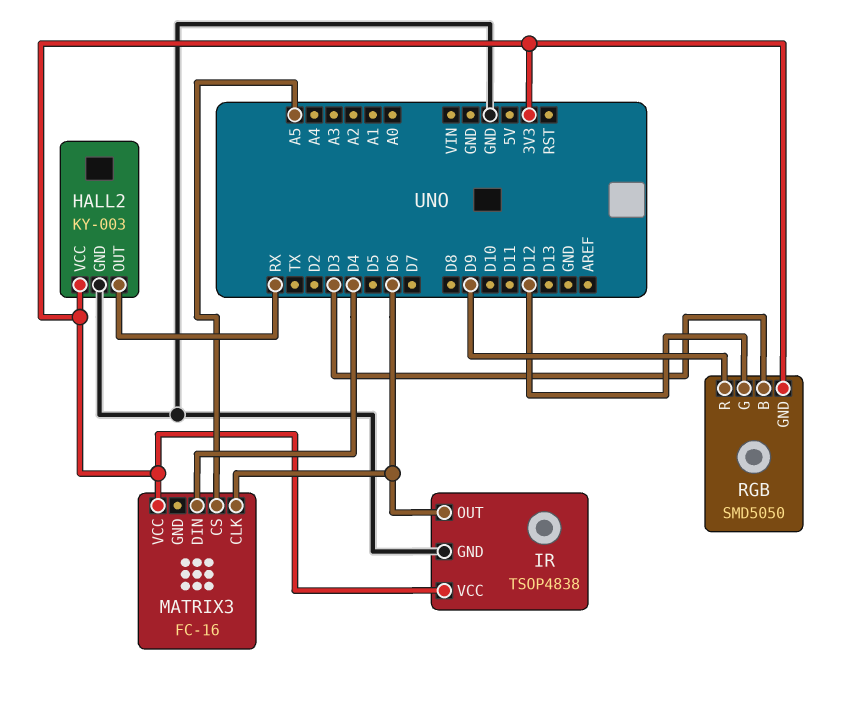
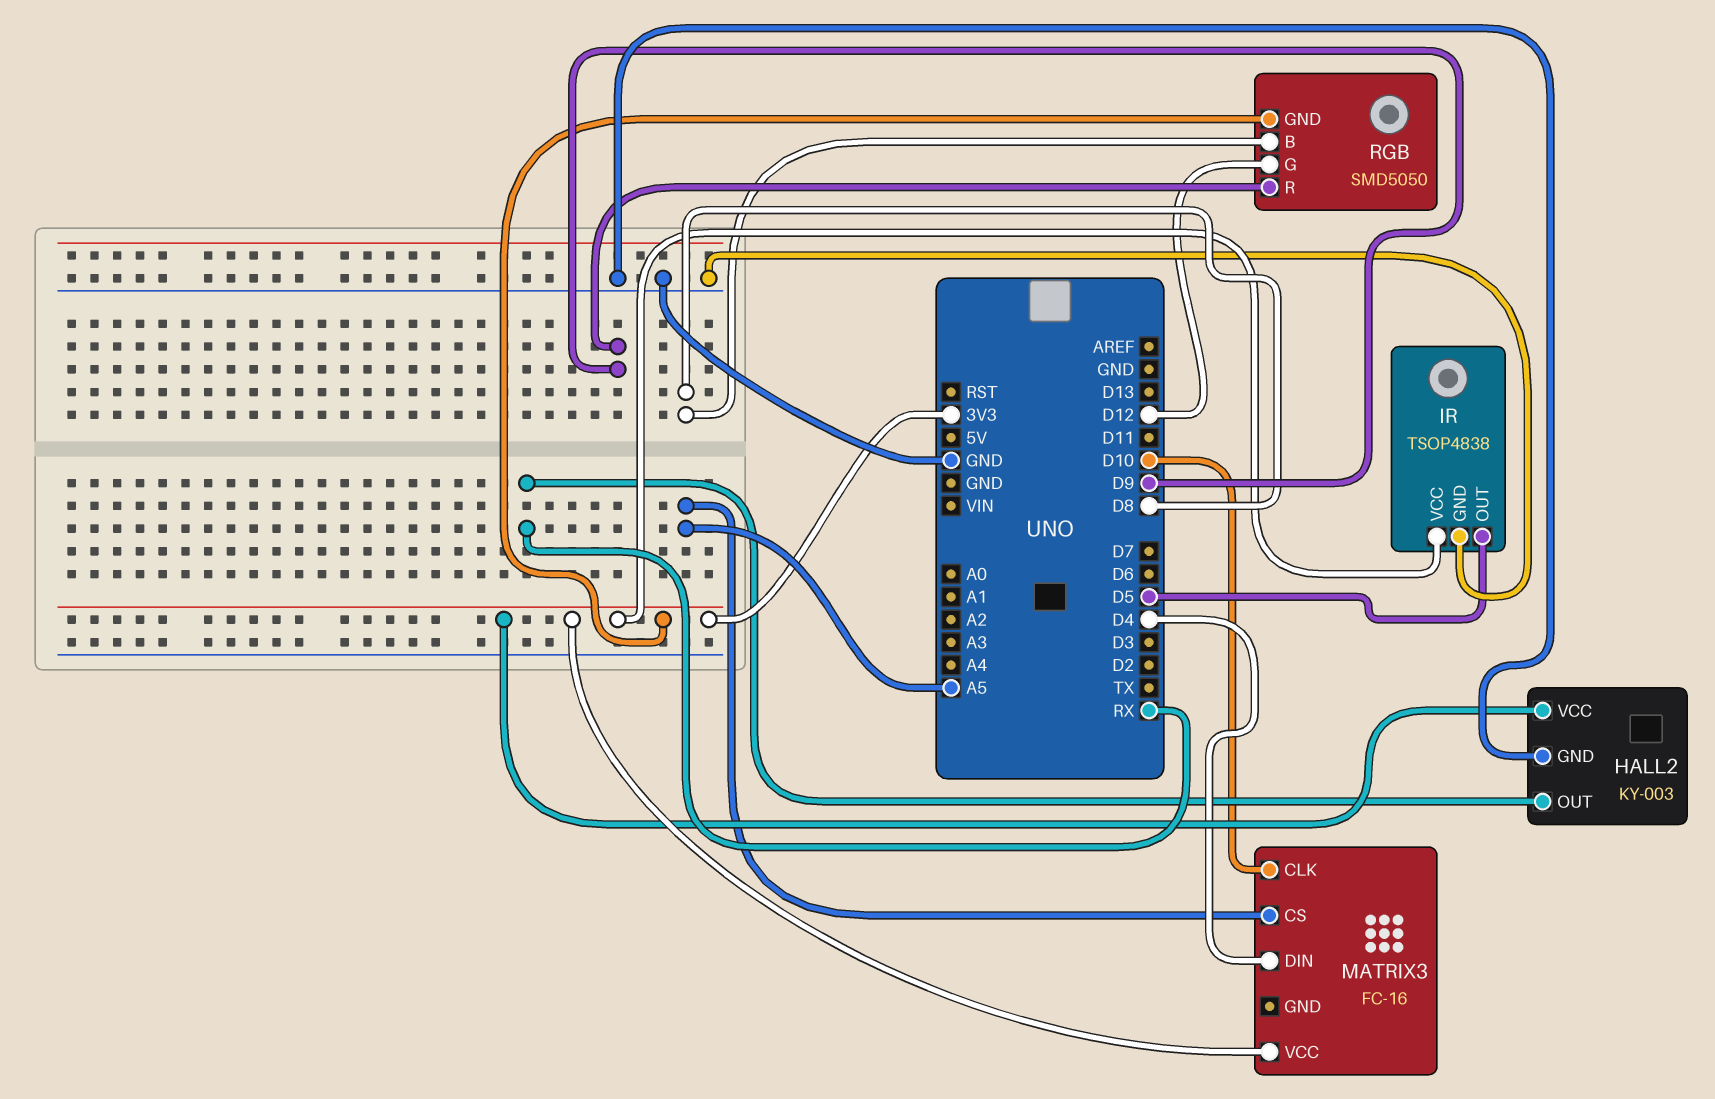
IR pin OUT: D6 -> D5
MATRIX3 pin CLK: D6 -> D10
RGB pin B: D3 -> D8

